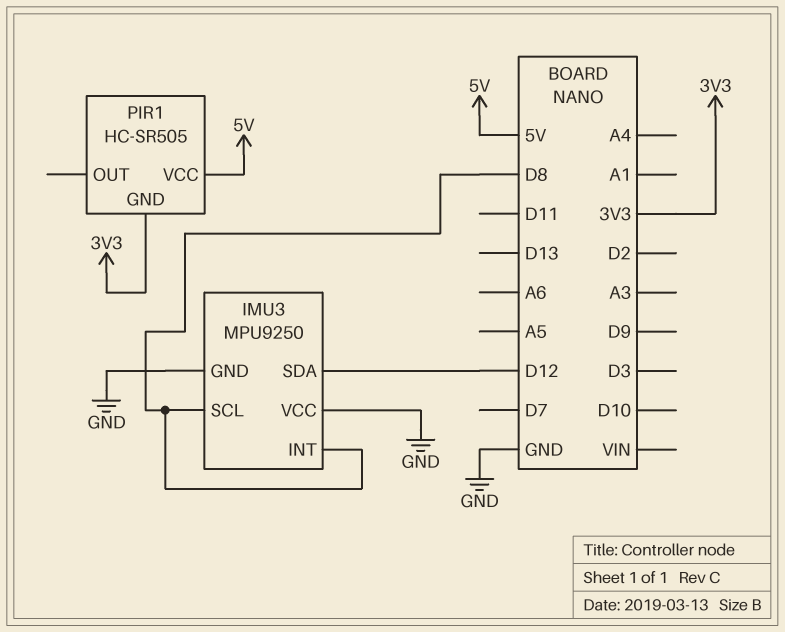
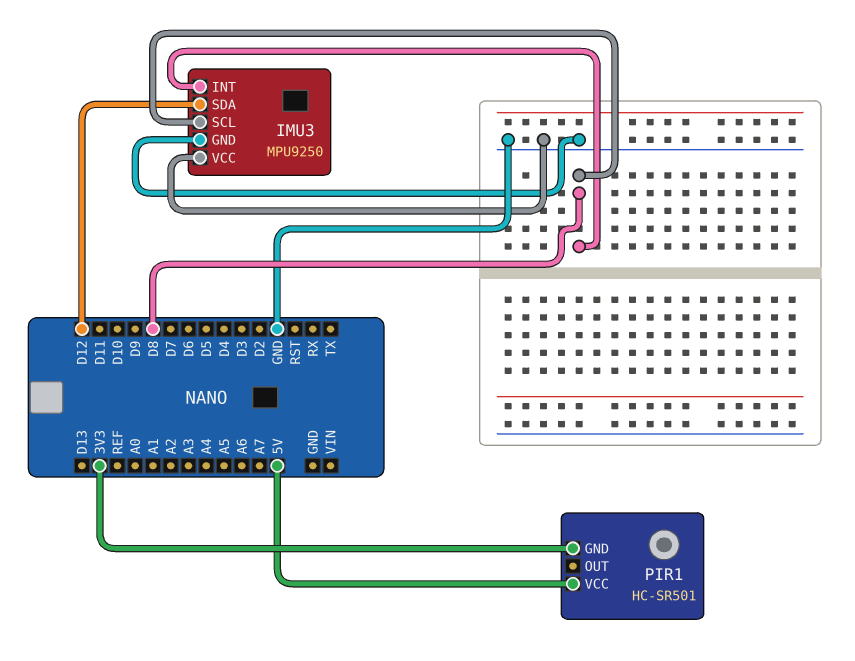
PIR1: HC-SR505 -> HC-SR501

